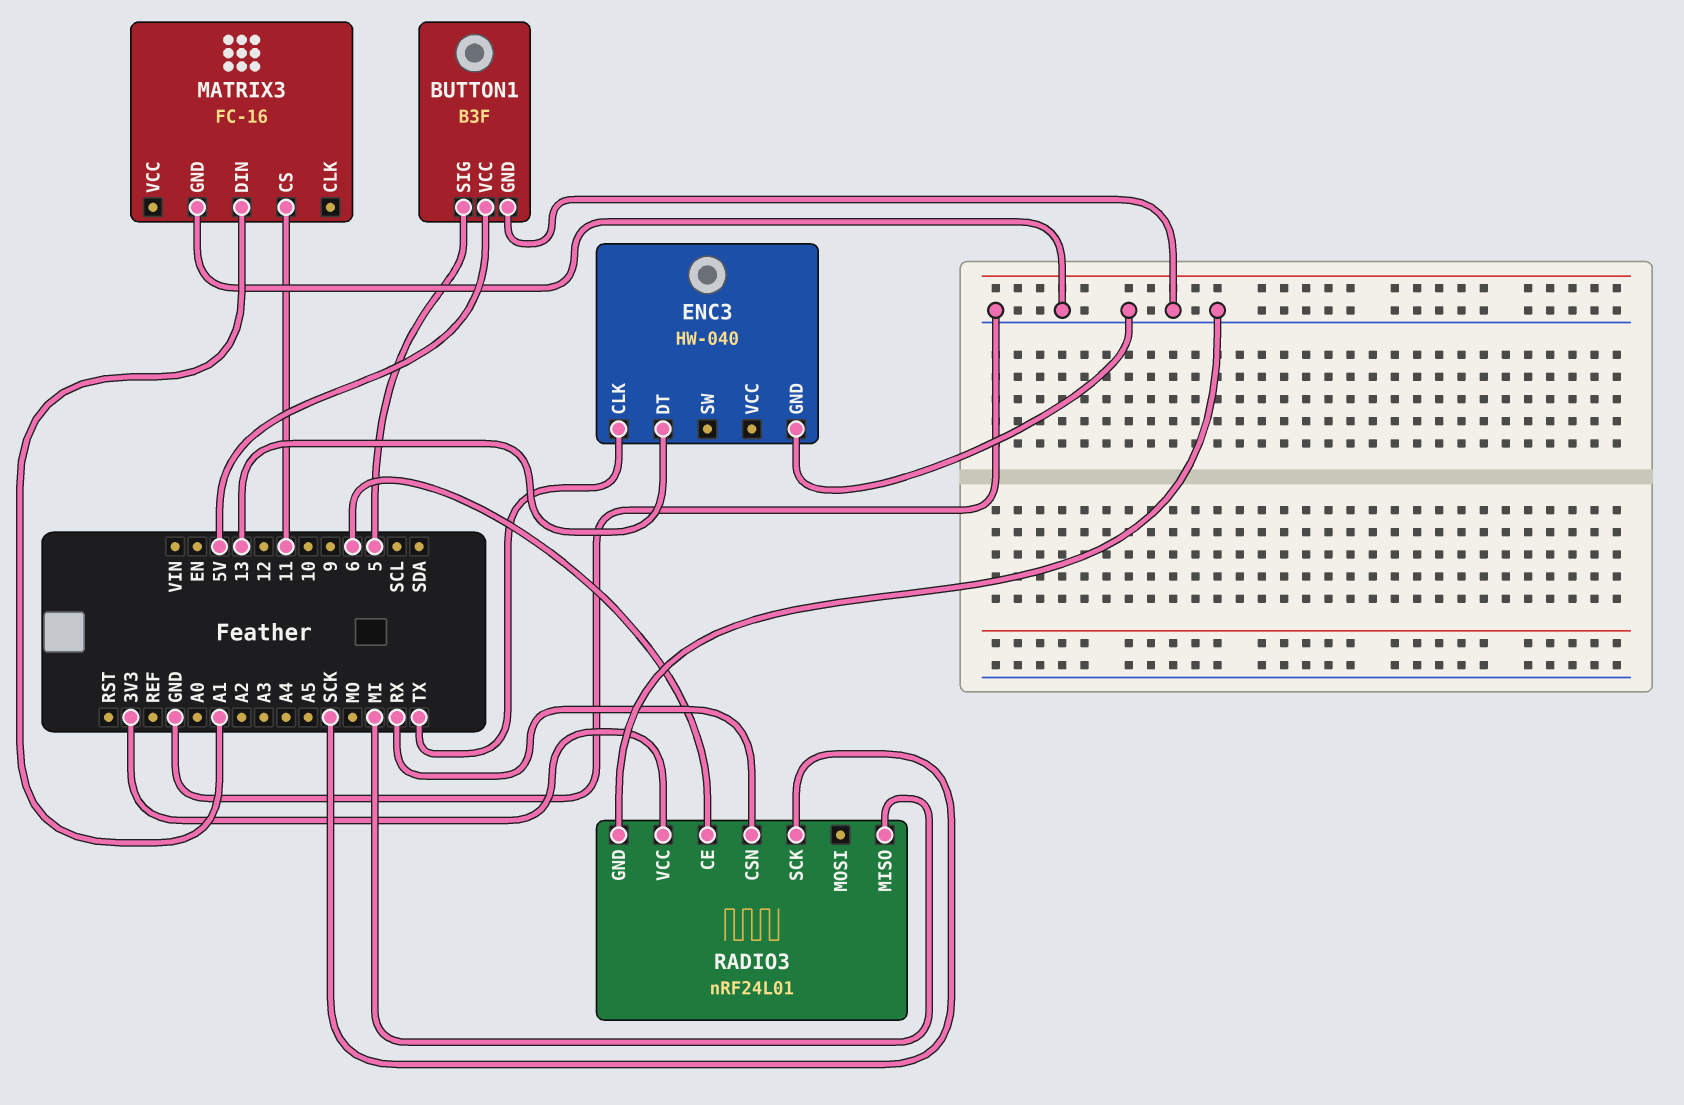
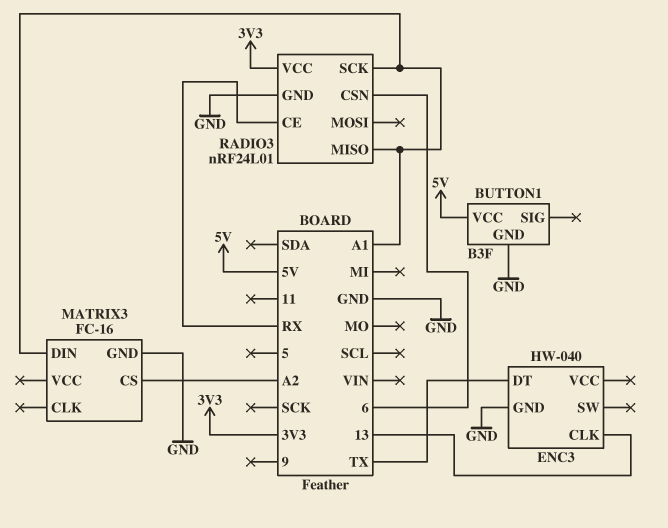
BUTTON1 pin SIG: 5 -> none
ENC3 pin CLK: TX -> 13
ENC3 pin DT: 13 -> TX
MATRIX3 pin CS: 11 -> A2
RADIO3 pin CE: 6 -> RX
RADIO3 pin CSN: RX -> 6
RADIO3 pin MISO: MI -> A1
RADIO3 pin SCK: SCK -> A1

